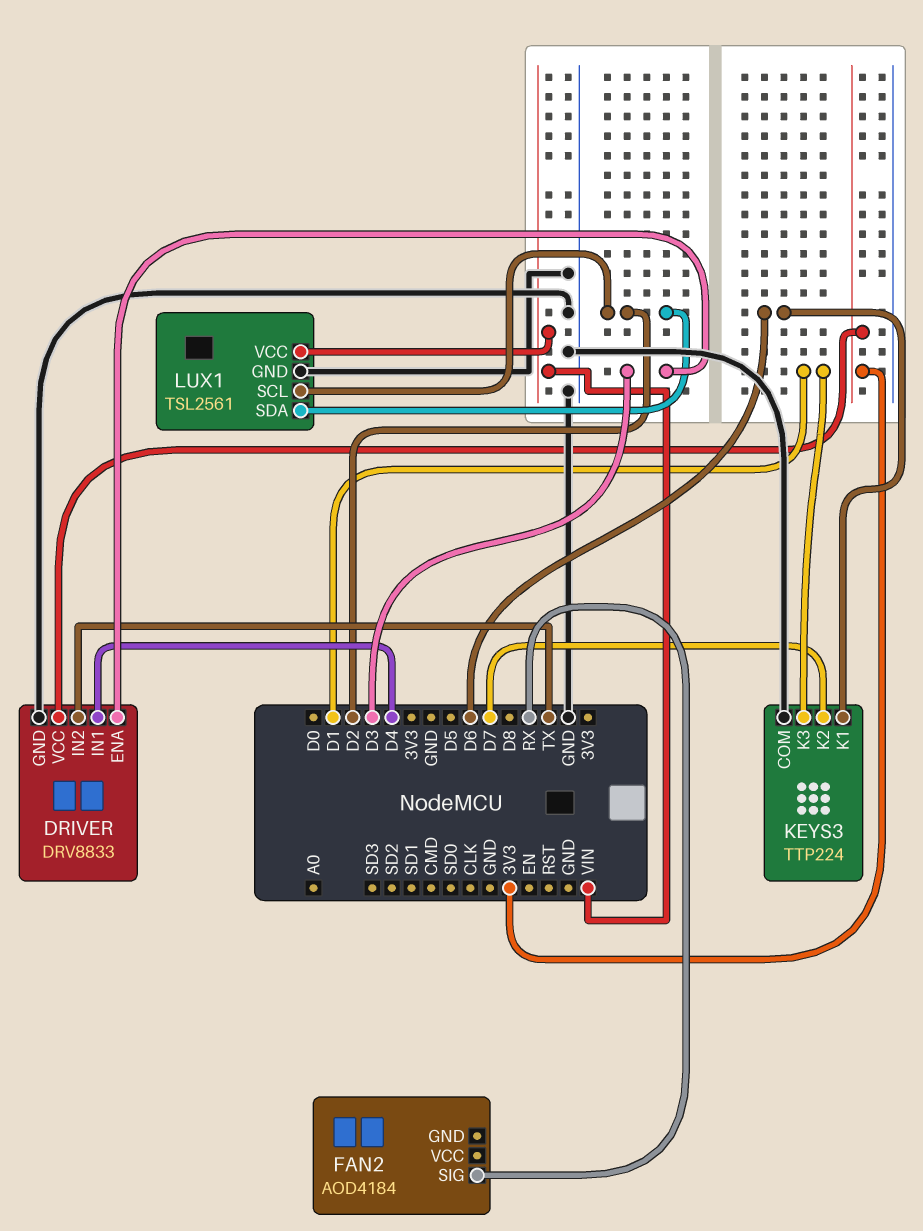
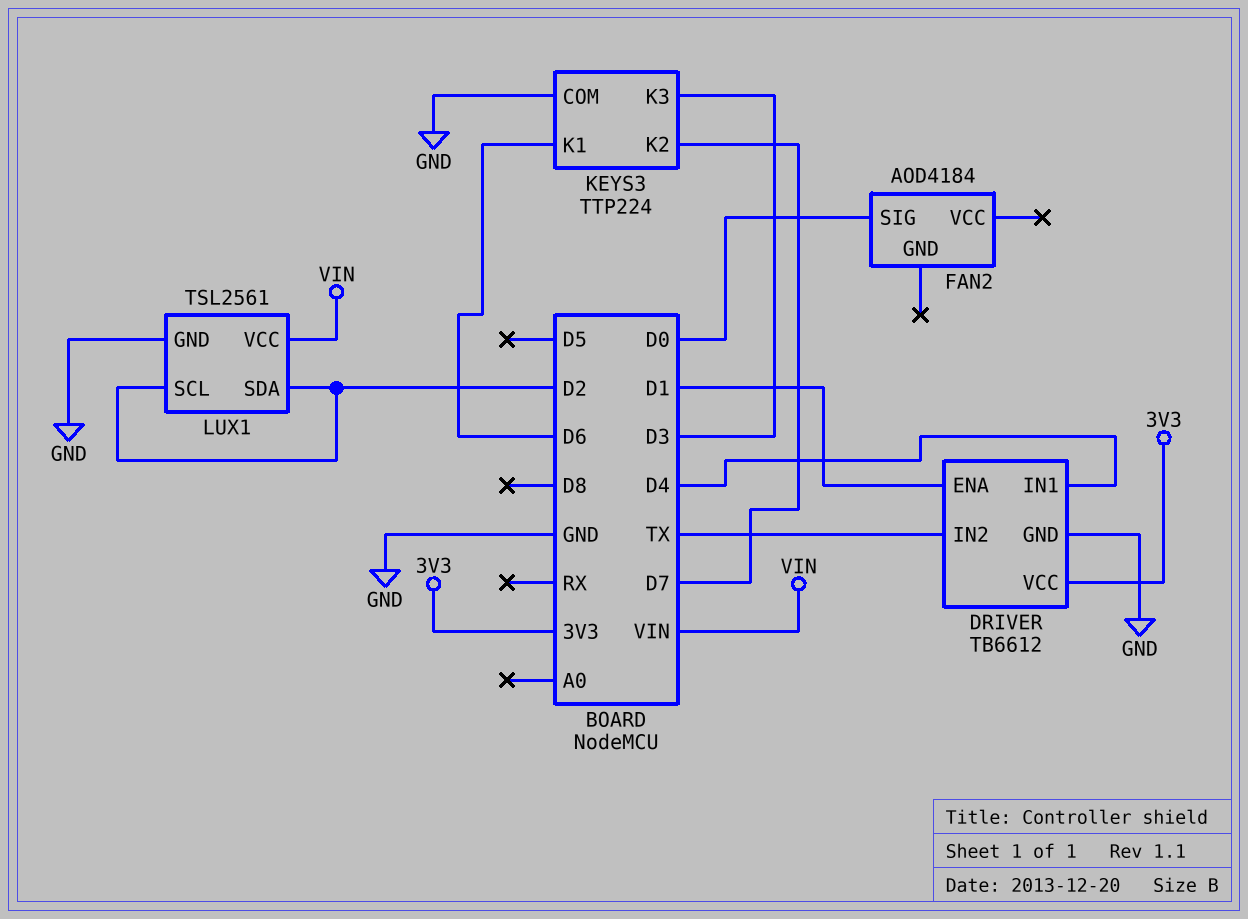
DRIVER: DRV8833 -> TB6612
DRIVER pin ENA: D3 -> D1
FAN2 pin SIG: RX -> D0
KEYS3 pin K3: D1 -> D3

